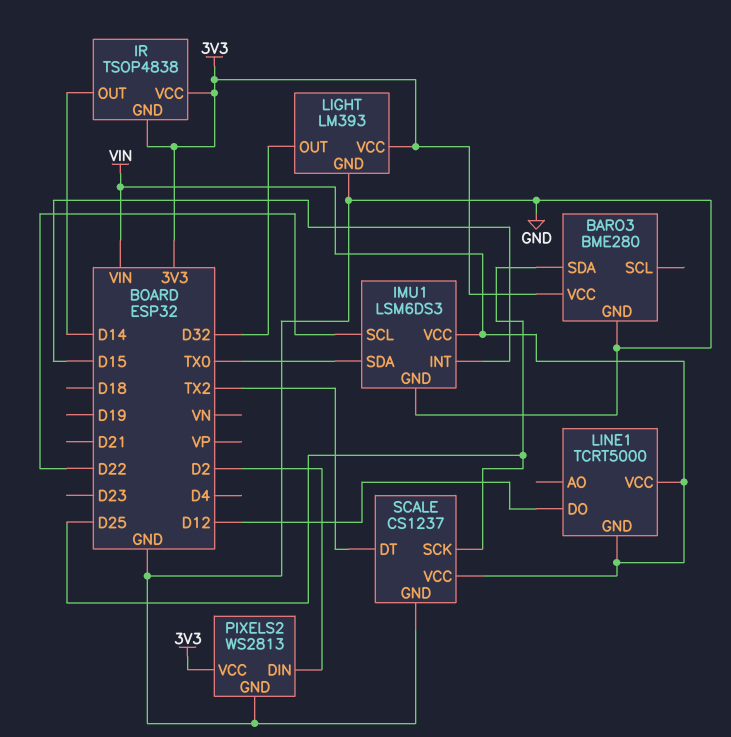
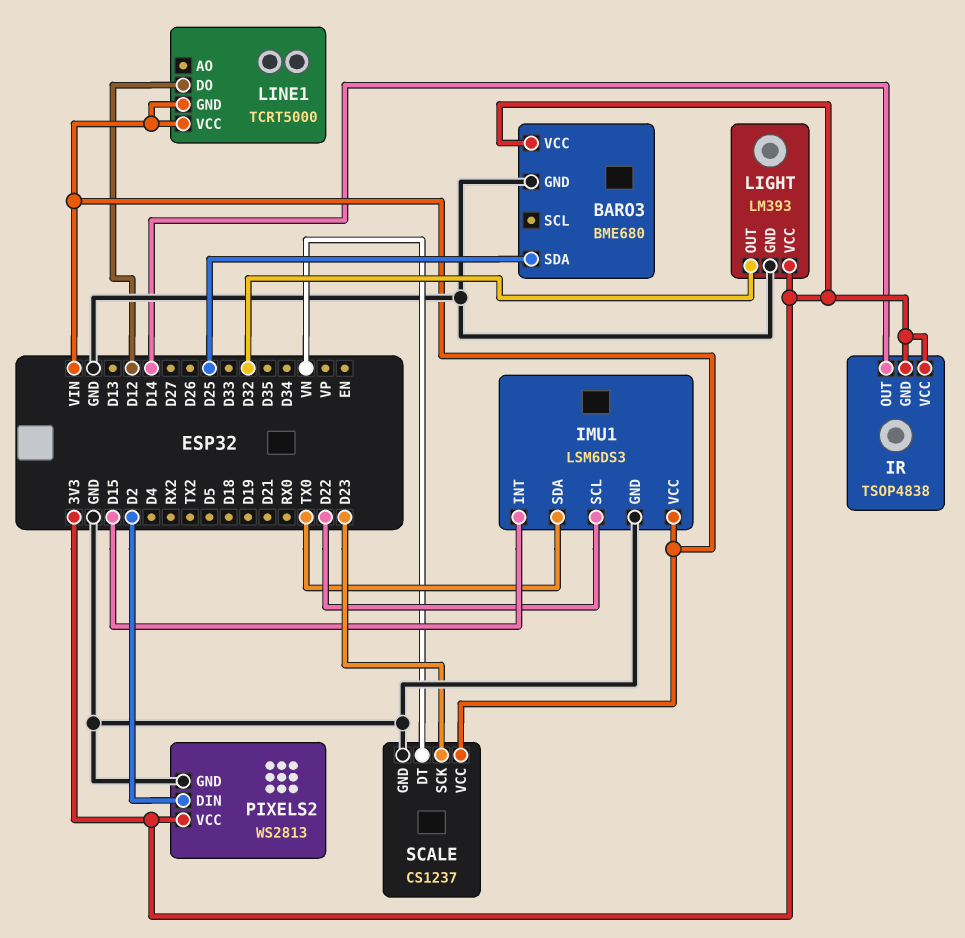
BARO3: BME280 -> BME680
SCALE pin DT: TX2 -> VN
SCALE pin SCK: D25 -> D23

